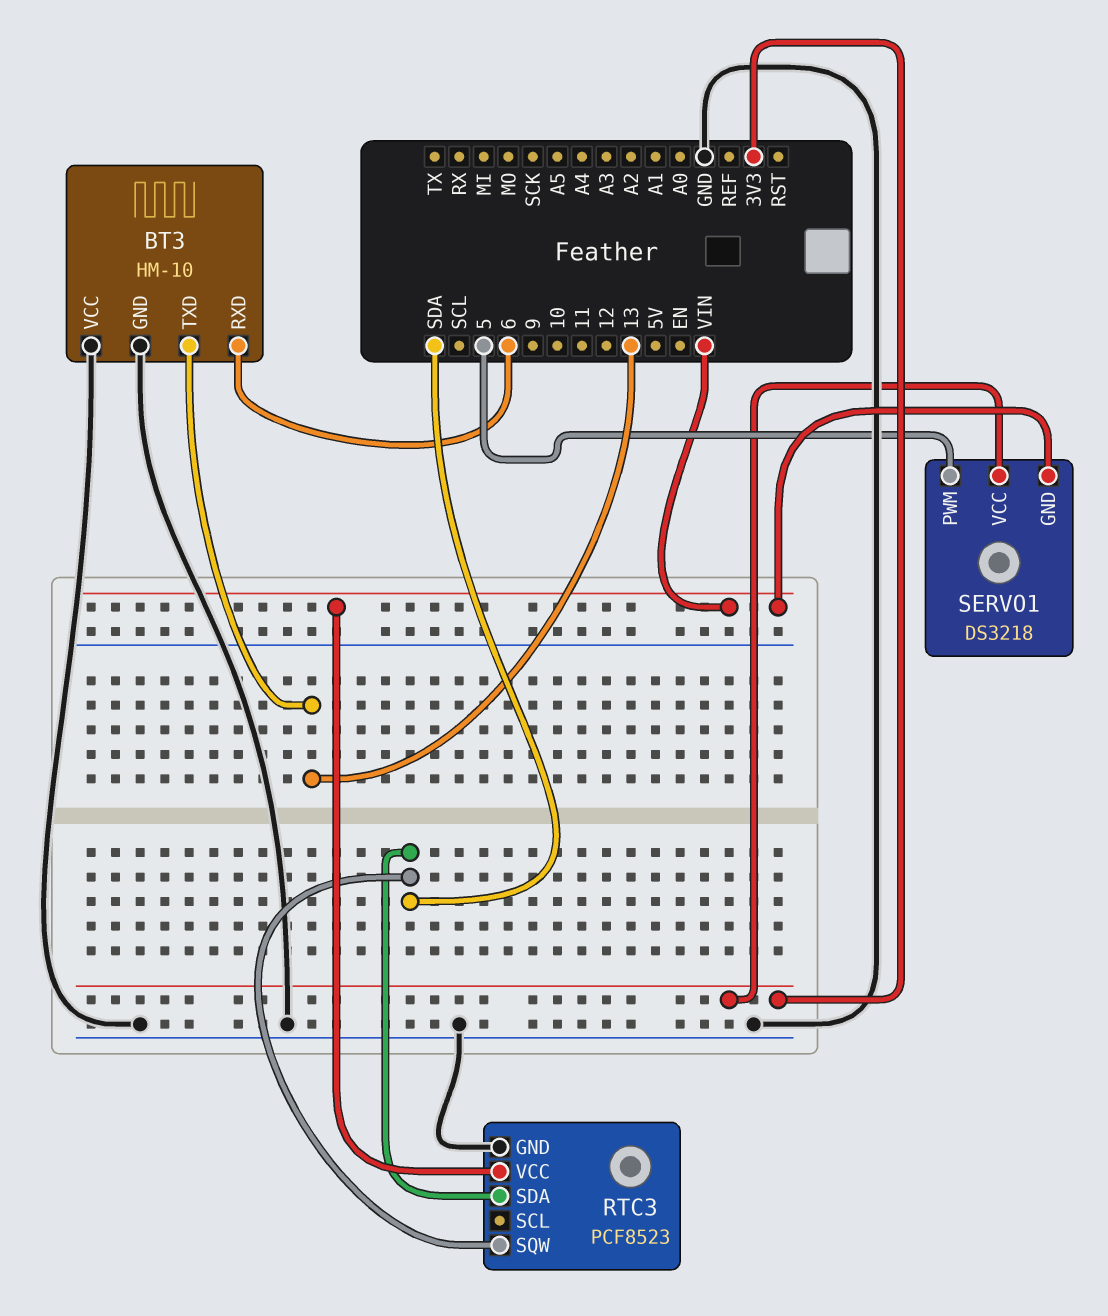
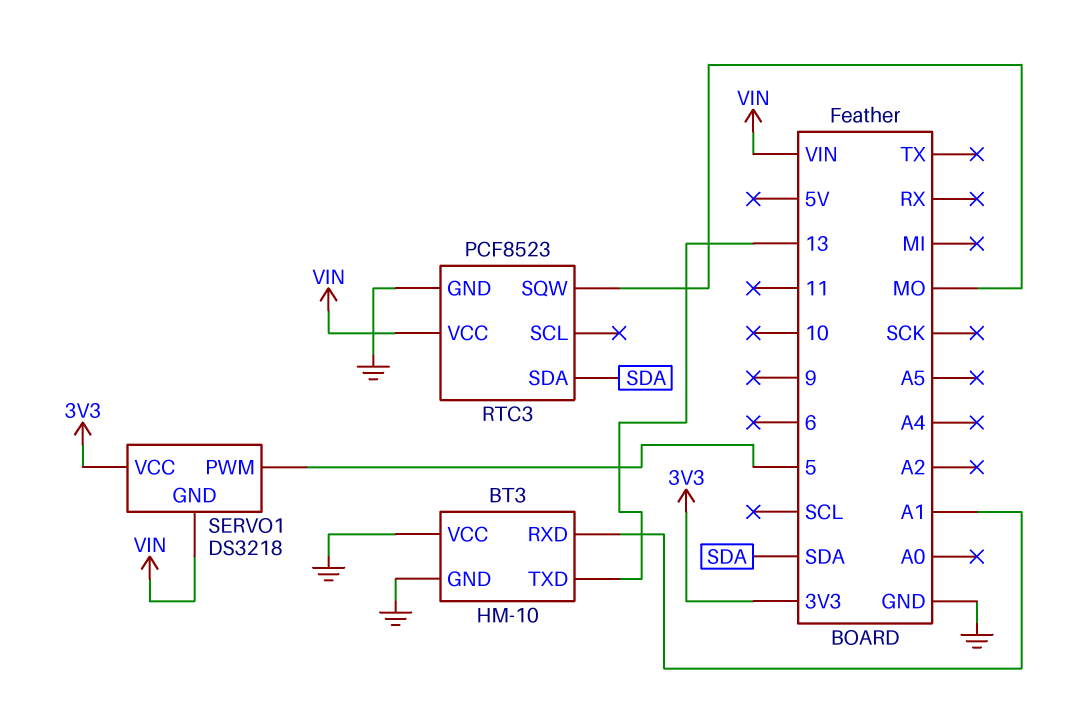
BT3 pin RXD: 6 -> A1
RTC3 pin SQW: SDA -> MO

